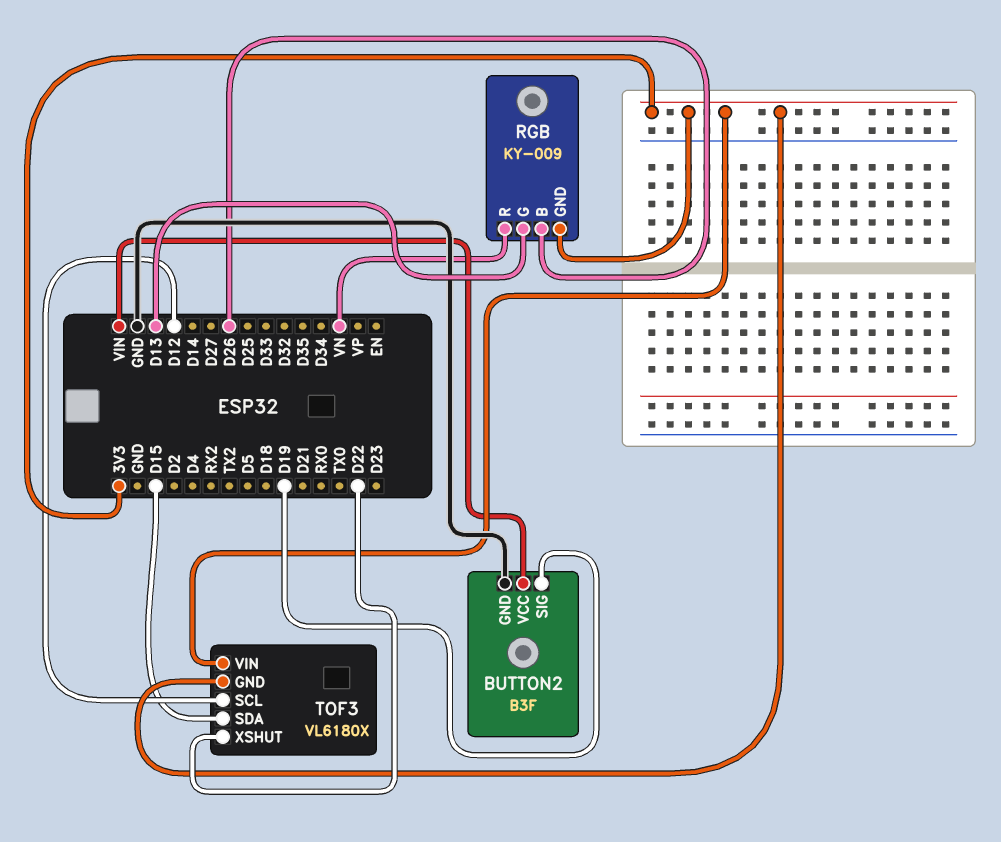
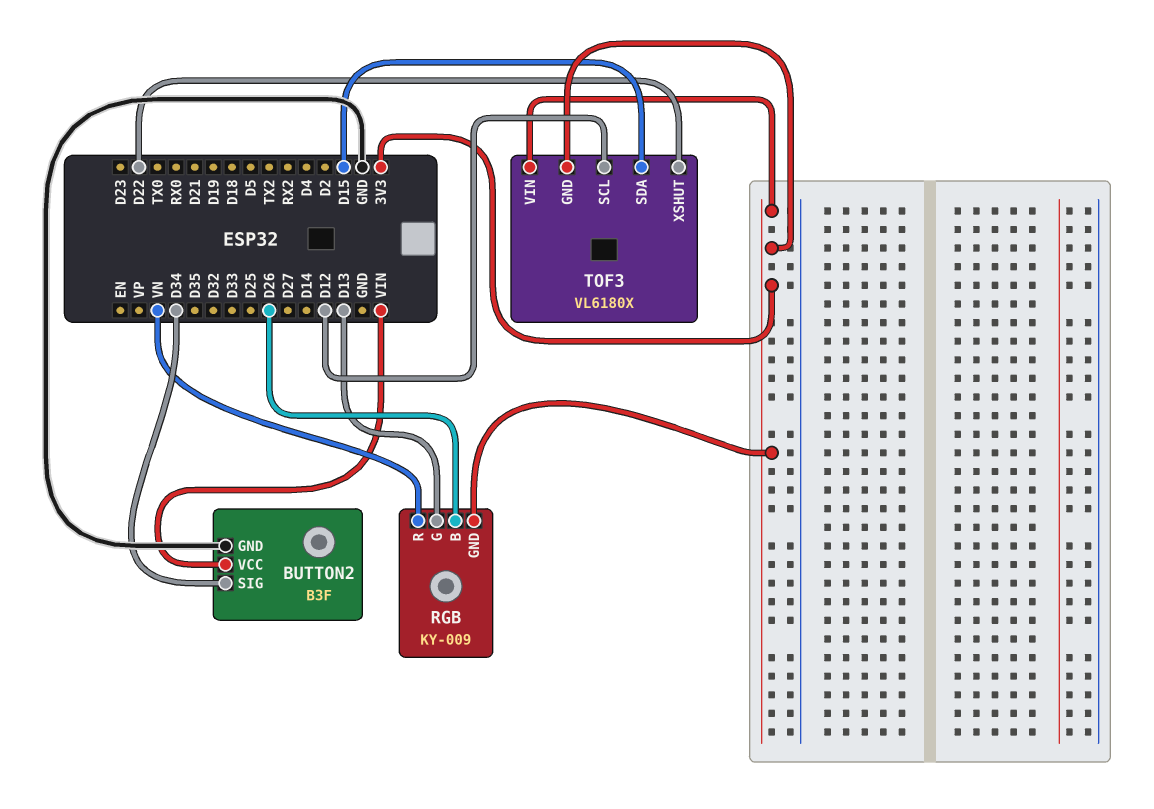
BUTTON2 pin SIG: D19 -> D34

